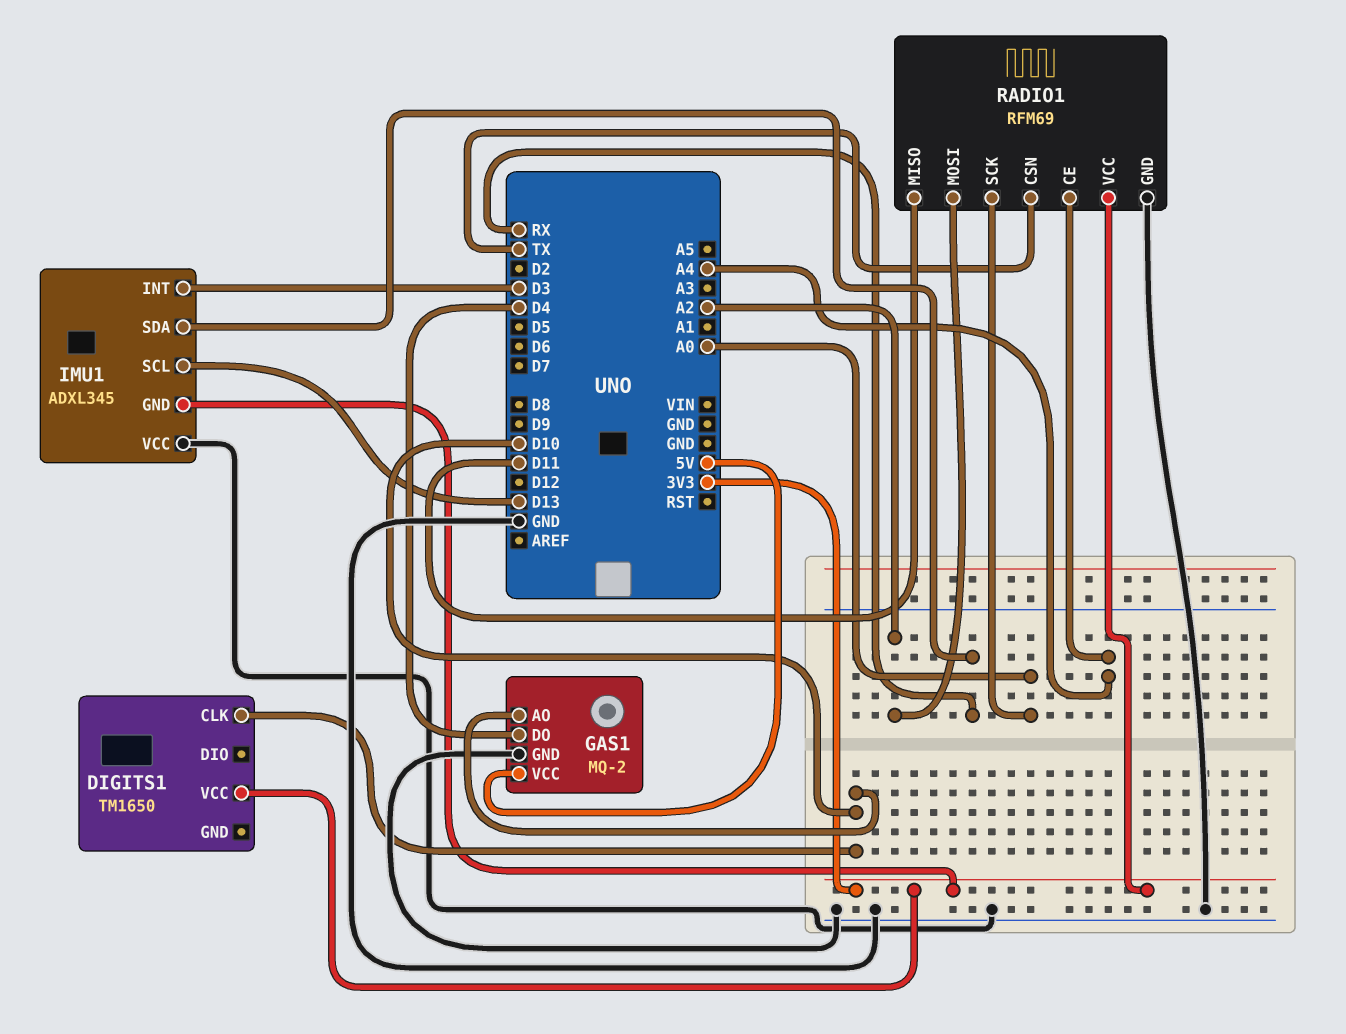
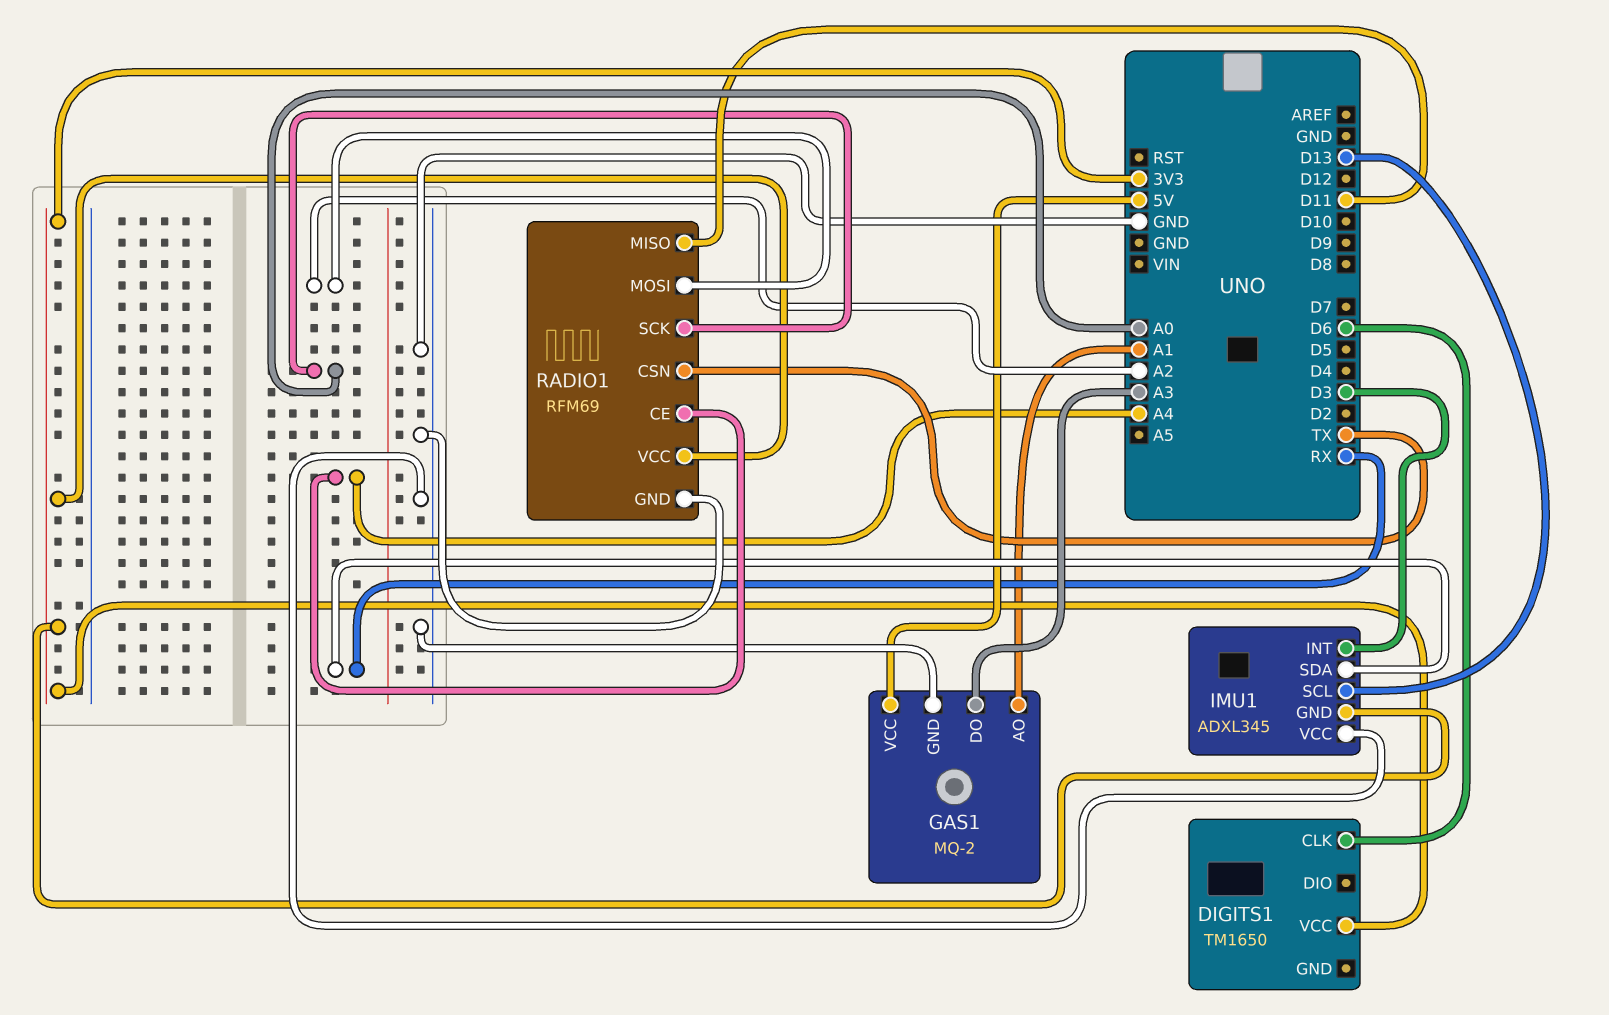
DIGITS1 pin CLK: D10 -> D6
GAS1 pin AO: D10 -> A1
GAS1 pin DO: D4 -> A3

